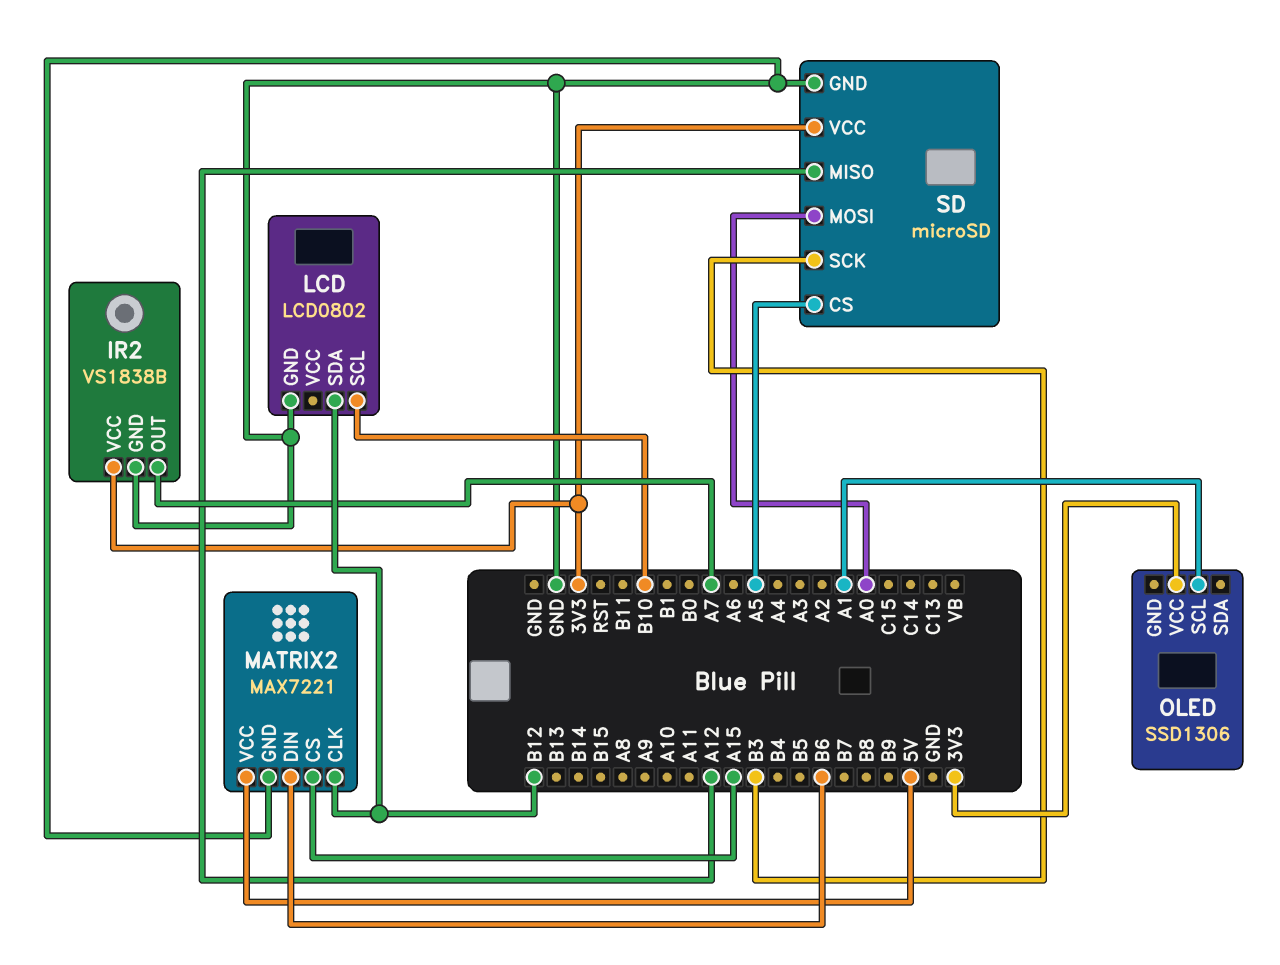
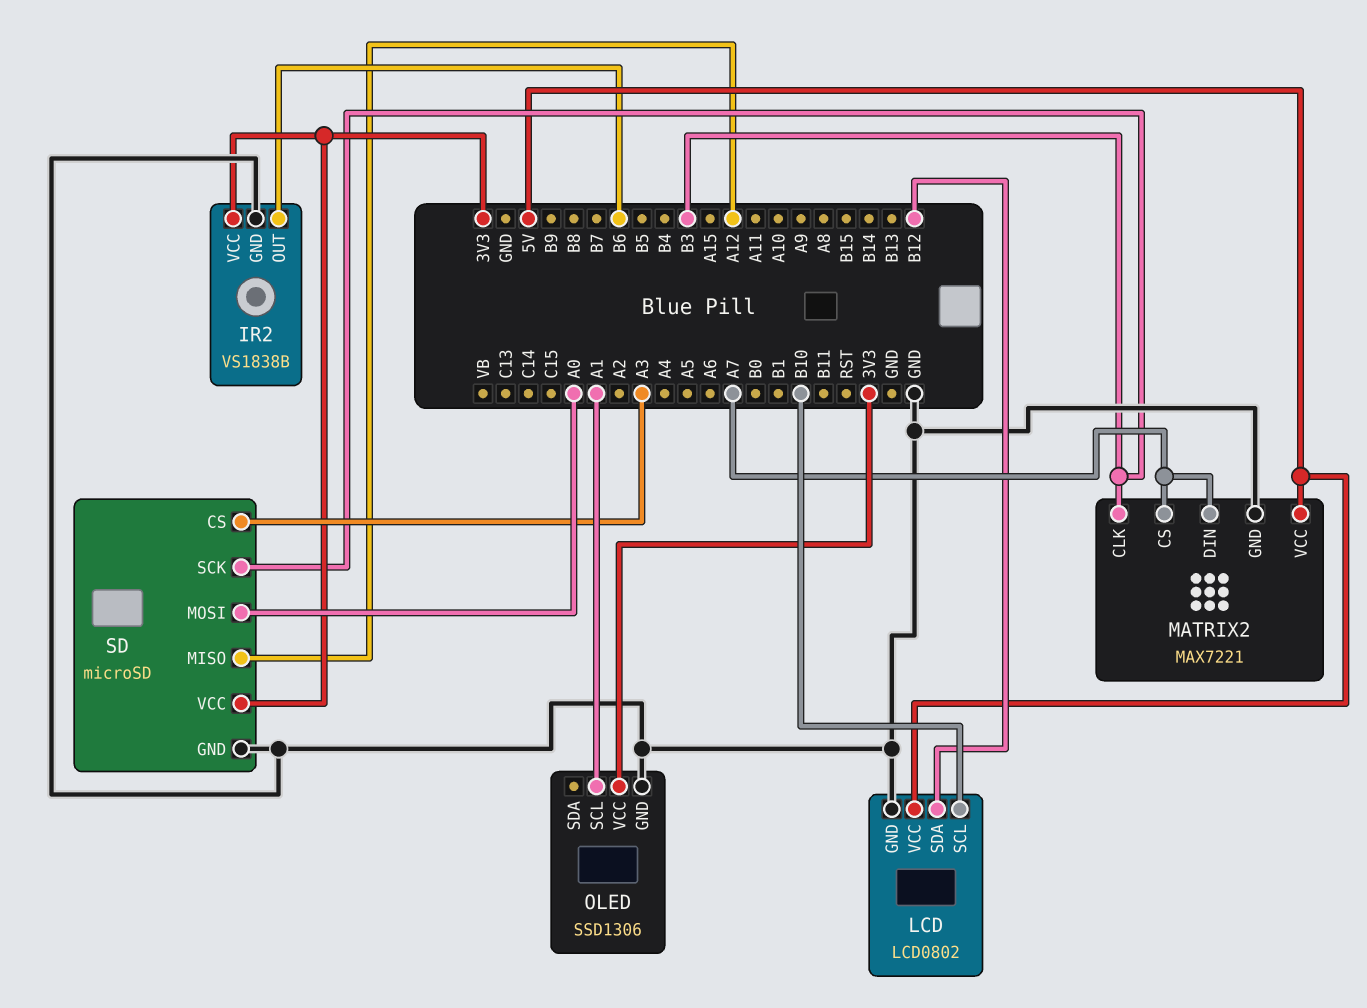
IR2 pin OUT: A7 -> B6
LCD pin VCC: none -> 5V
MATRIX2 pin CLK: B12 -> B3
MATRIX2 pin CS: A15 -> A7
MATRIX2 pin DIN: B6 -> A7
OLED pin GND: none -> GND
SD pin CS: A5 -> A3

